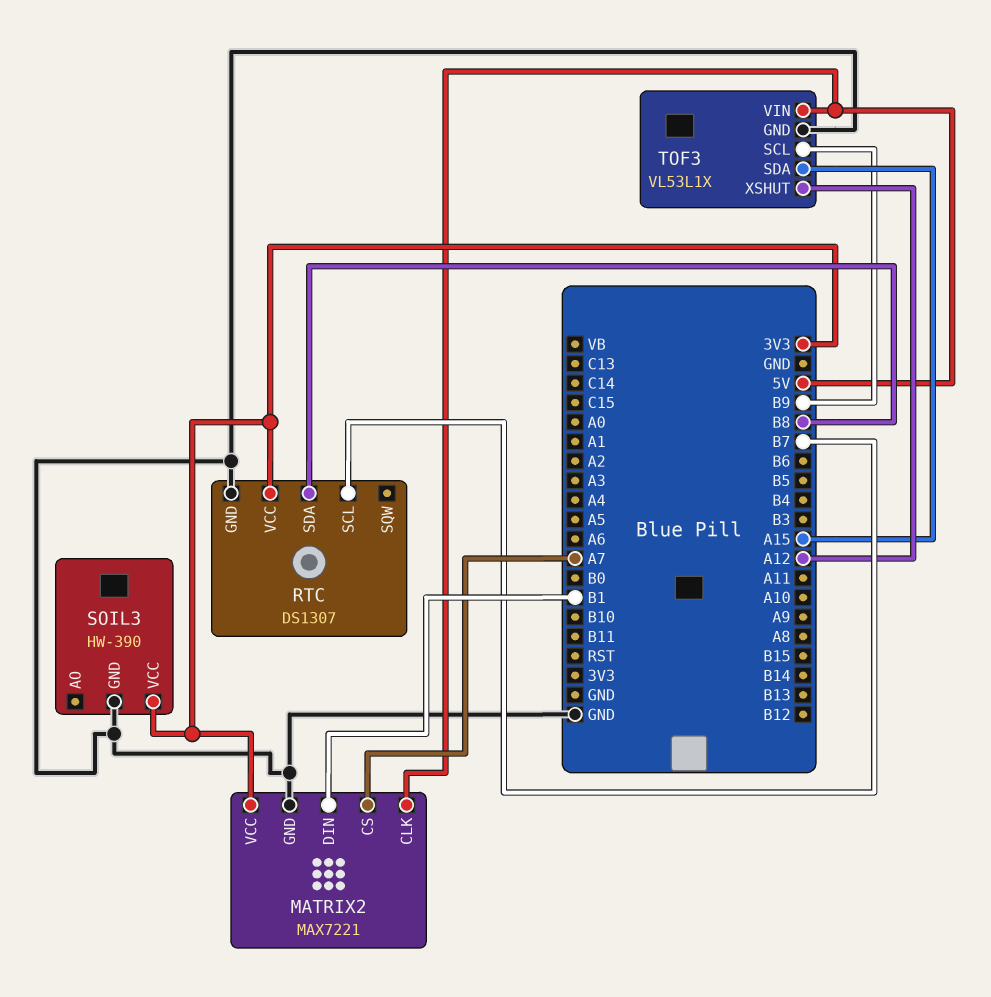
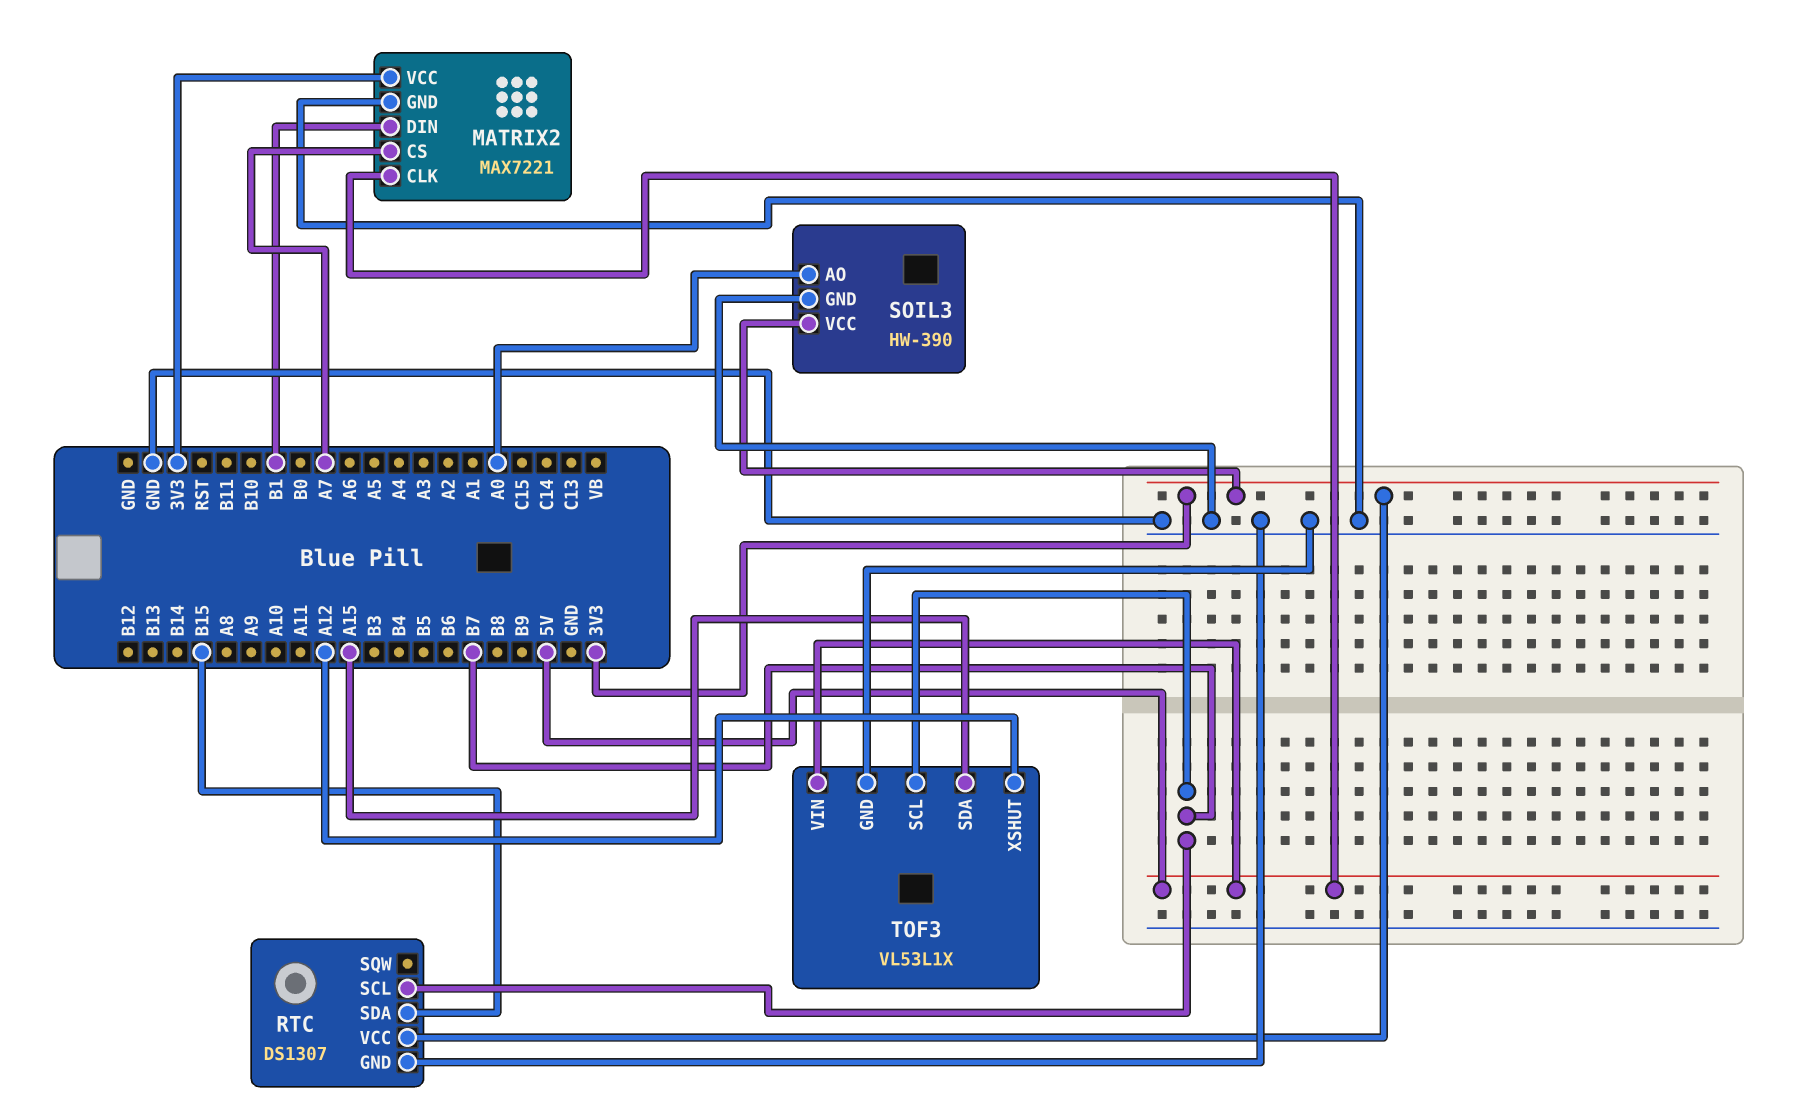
RTC pin SDA: B8 -> B15
SOIL3 pin AO: none -> A0
TOF3 pin SCL: B9 -> B7

